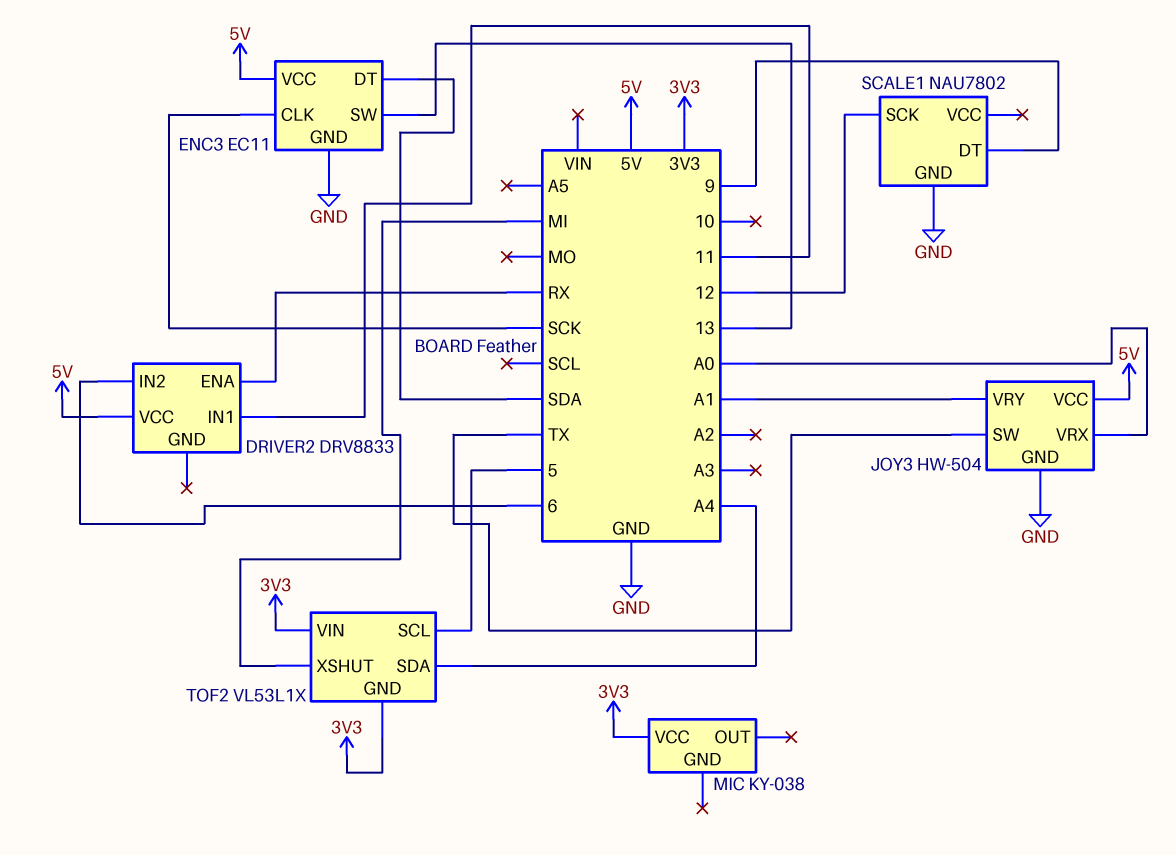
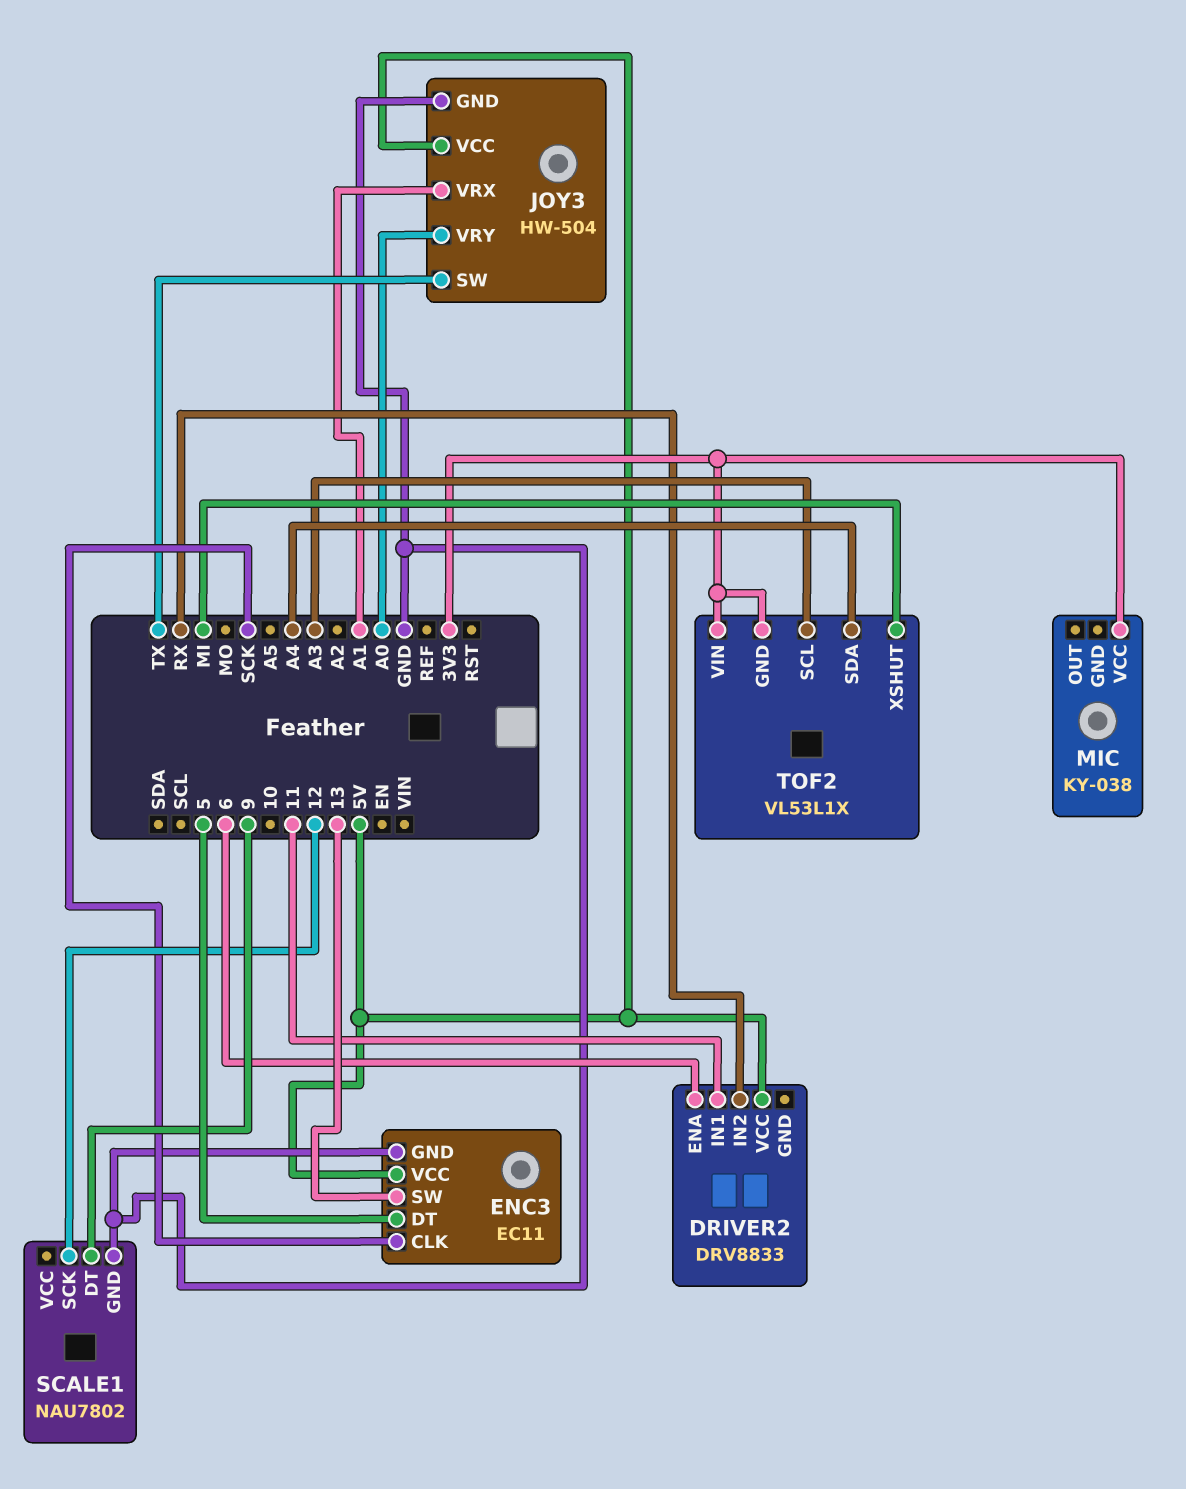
DRIVER2 pin ENA: RX -> 6
DRIVER2 pin IN2: 6 -> RX
ENC3 pin DT: SDA -> 5
JOY3 pin VRX: A0 -> A1
JOY3 pin VRY: A1 -> A0
TOF2 pin SCL: 5 -> A3

